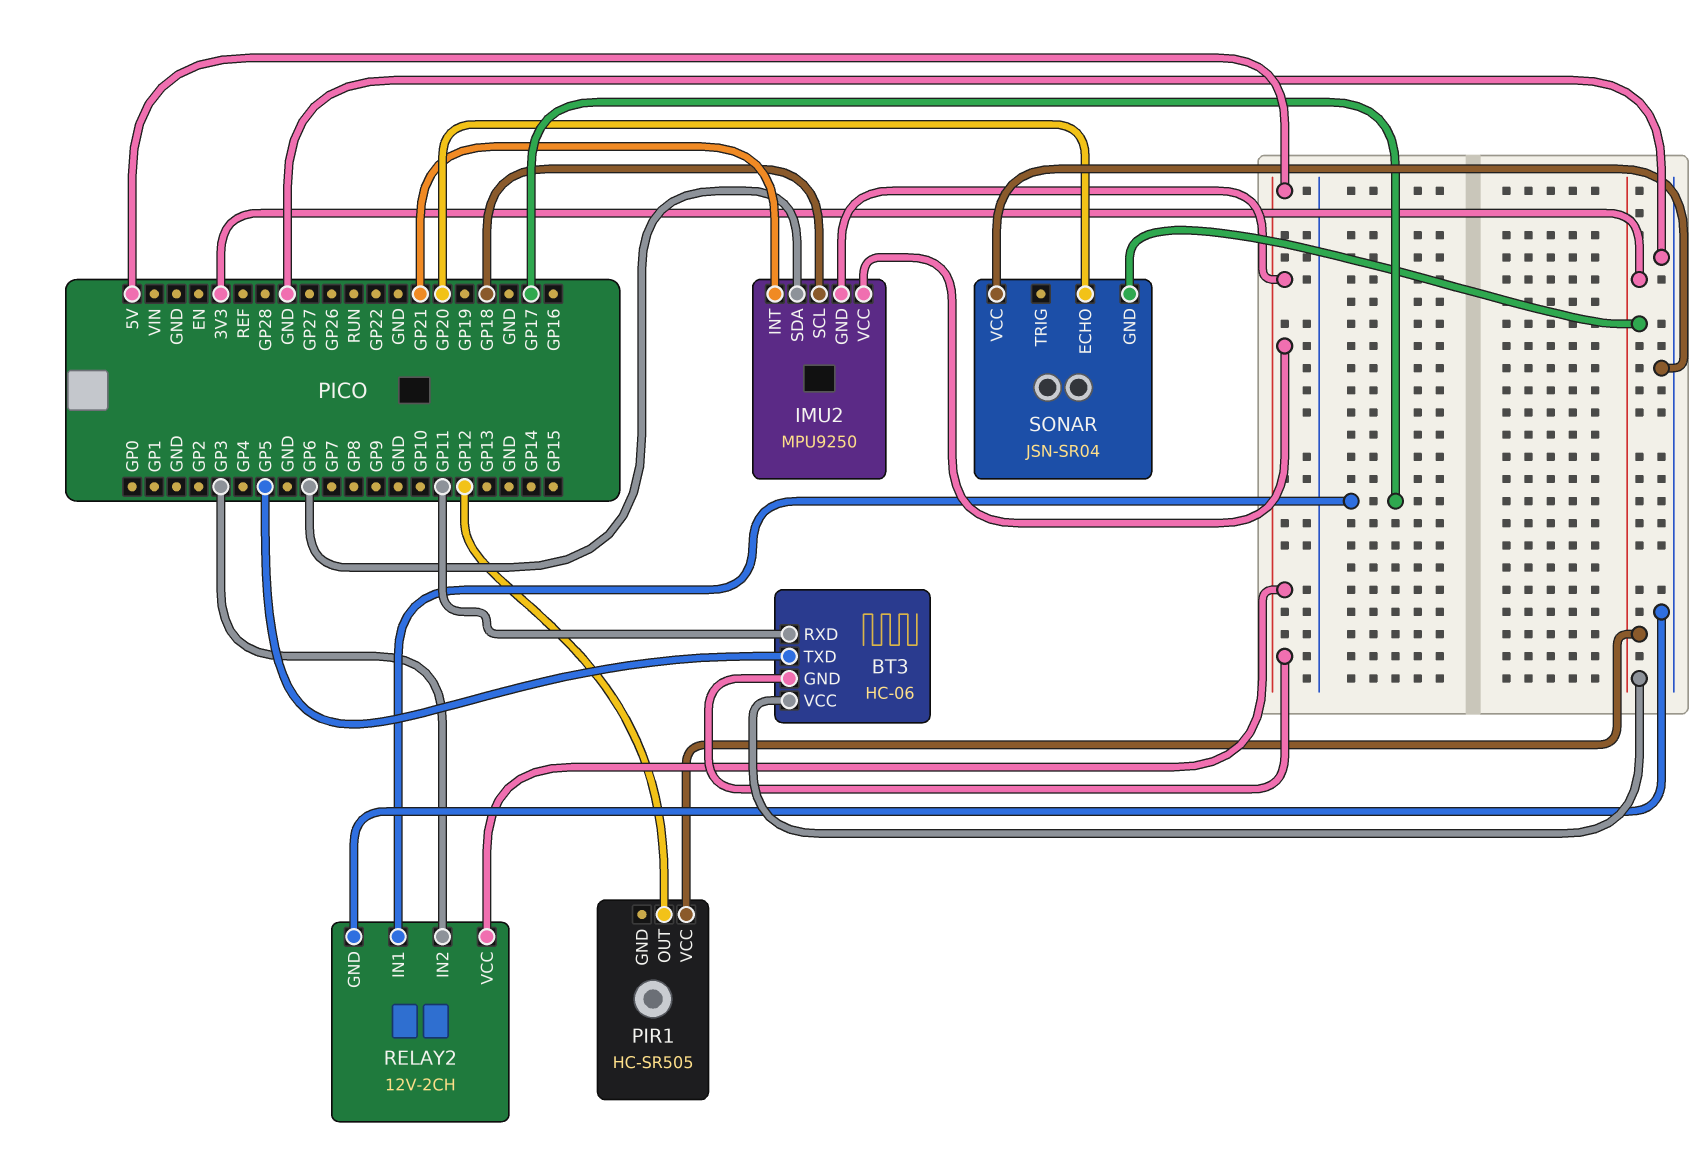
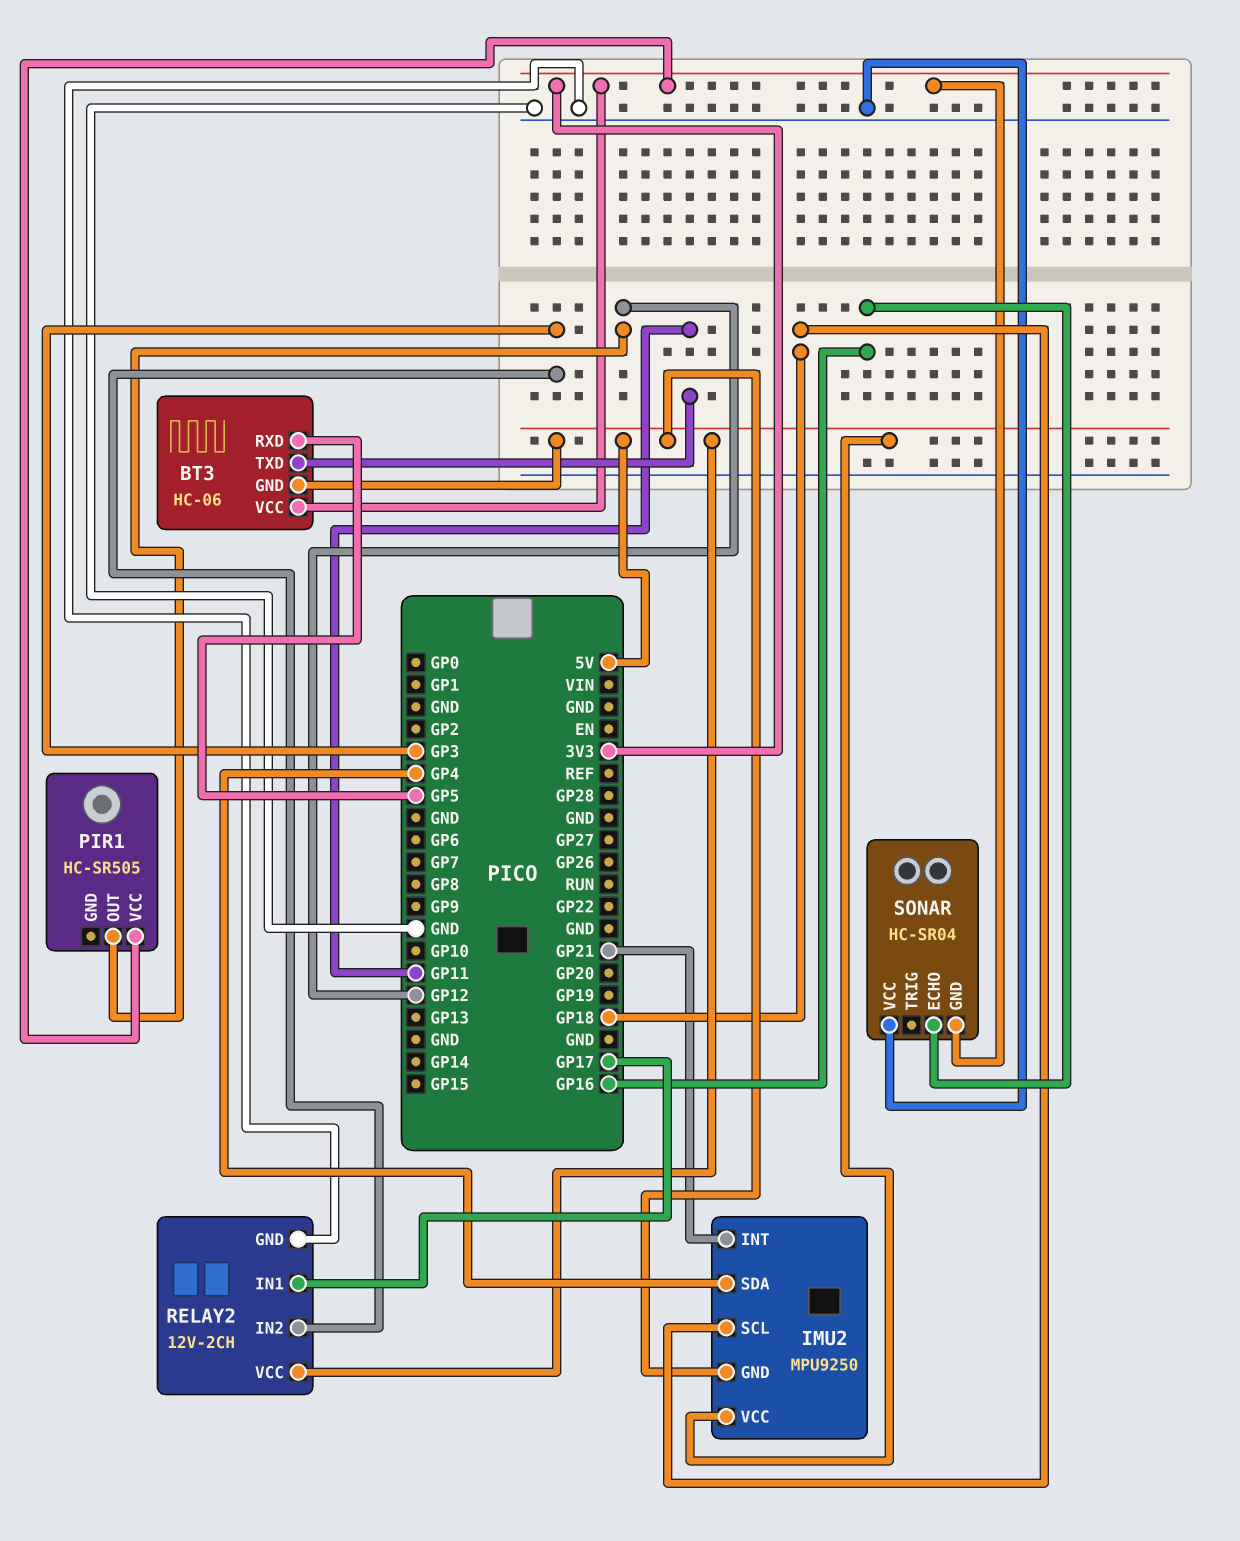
BT3 pin RXD: GP11 -> GP5
BT3 pin TXD: GP5 -> GP11
IMU2 pin SDA: GP6 -> GP4
SONAR: JSN-SR04 -> HC-SR04
SONAR pin ECHO: GP20 -> GP16

